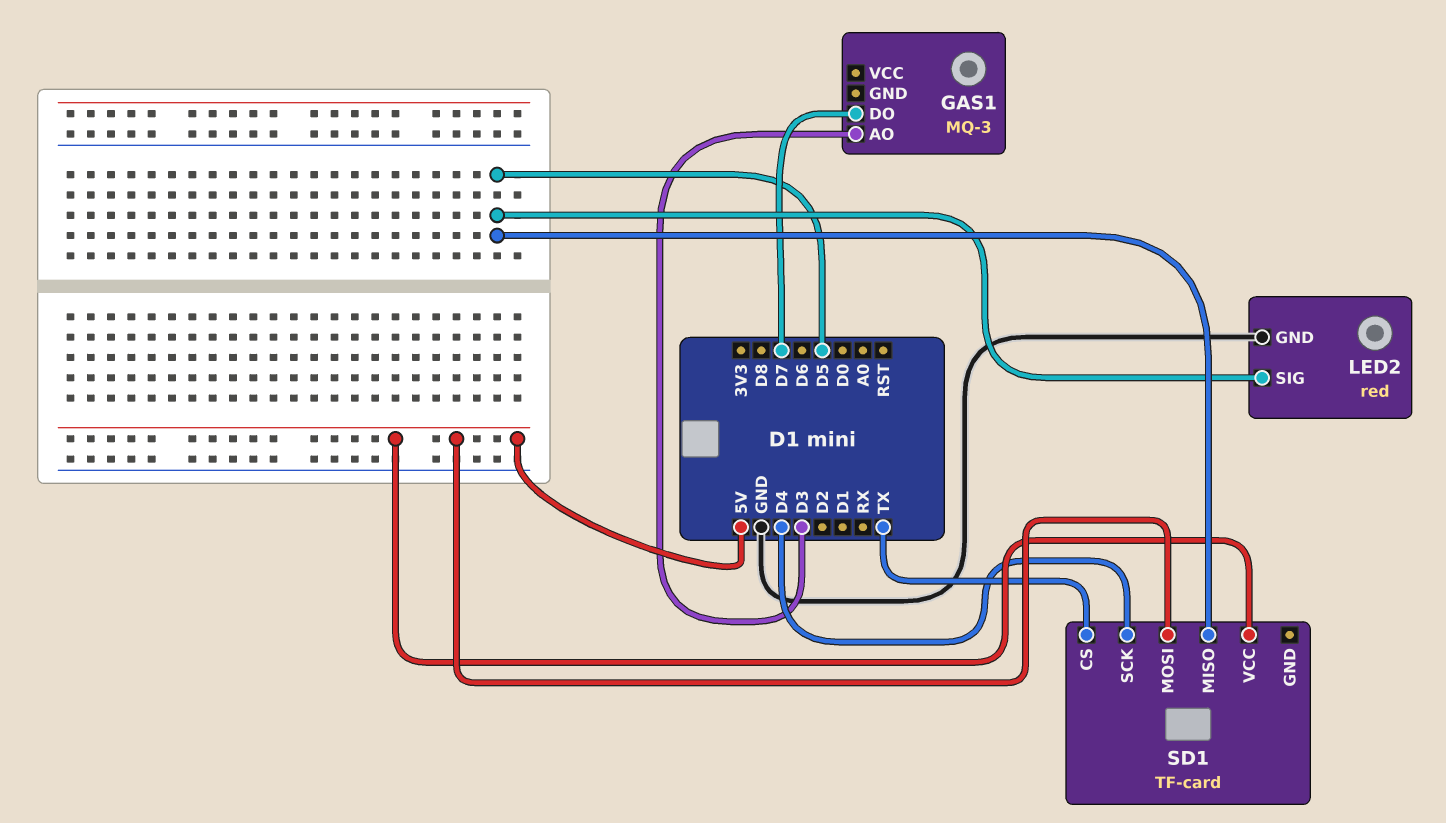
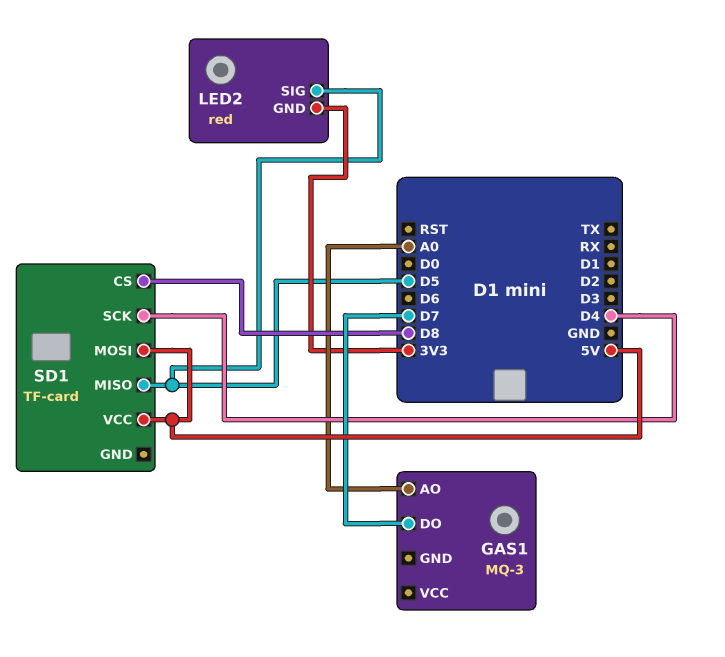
GAS1 pin AO: D3 -> A0
LED2 pin GND: GND -> 3V3
SD1 pin CS: TX -> D8

